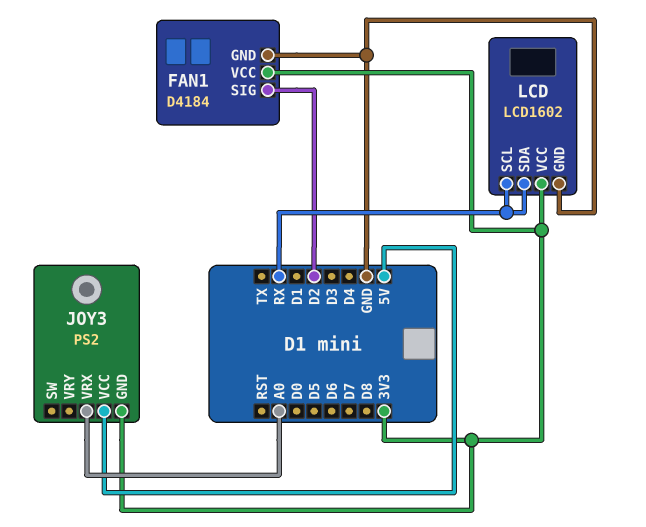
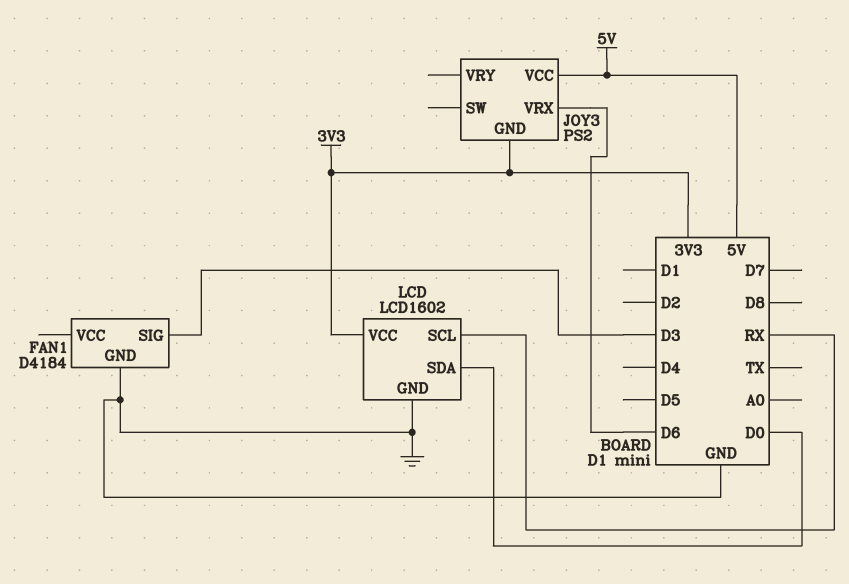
FAN1 pin SIG: D2 -> D3
FAN1 pin VCC: 3V3 -> none
JOY3 pin VRX: A0 -> D6
LCD pin SDA: RX -> D0

